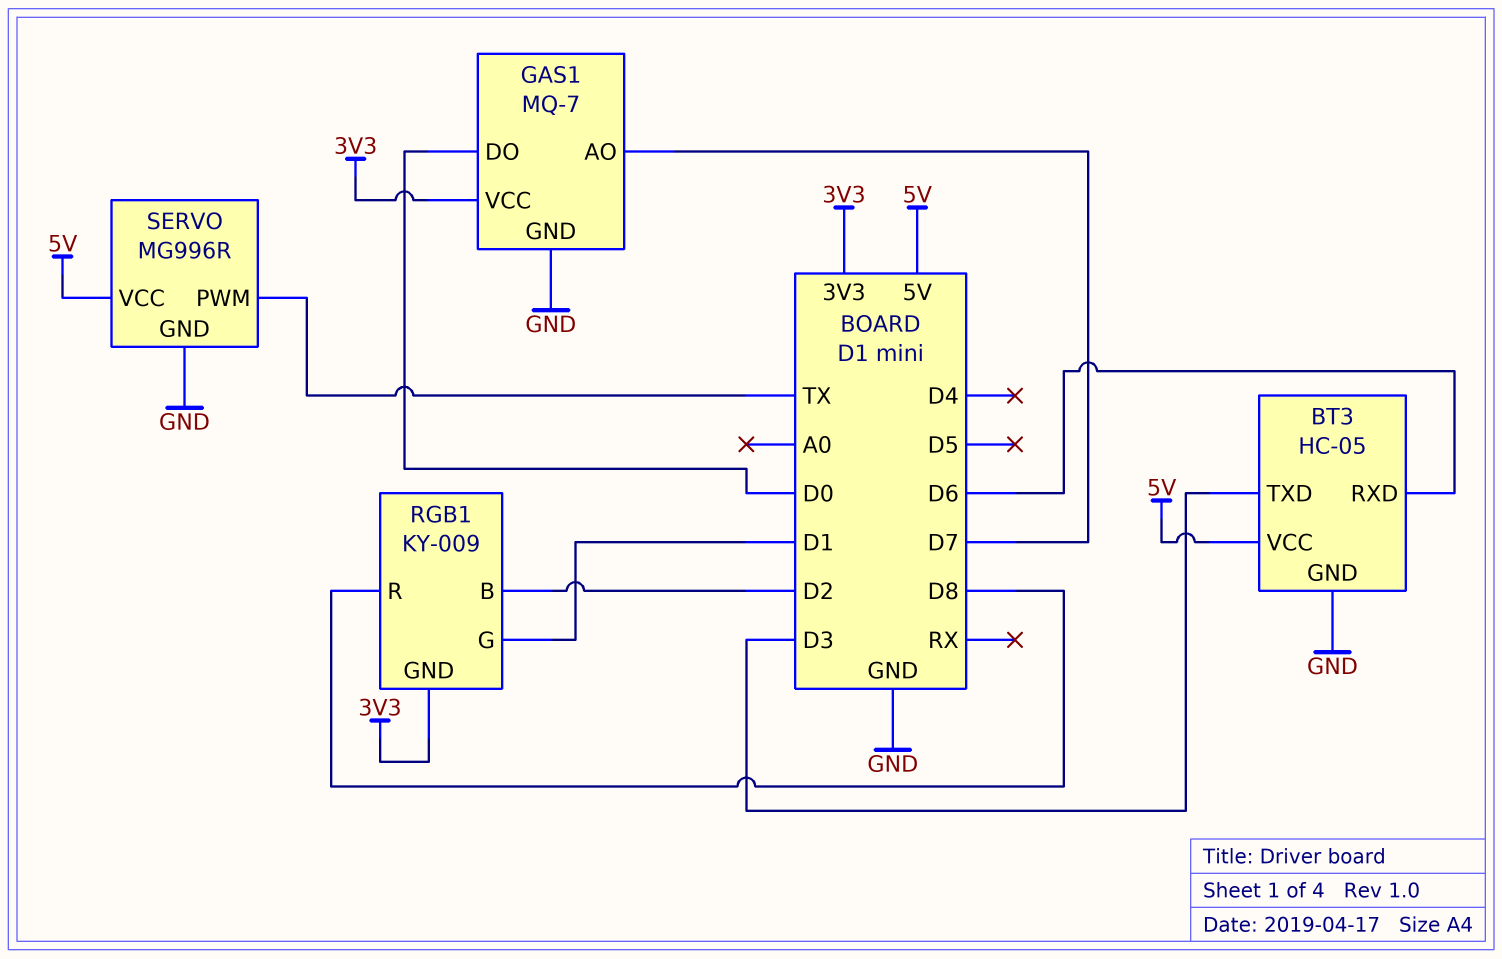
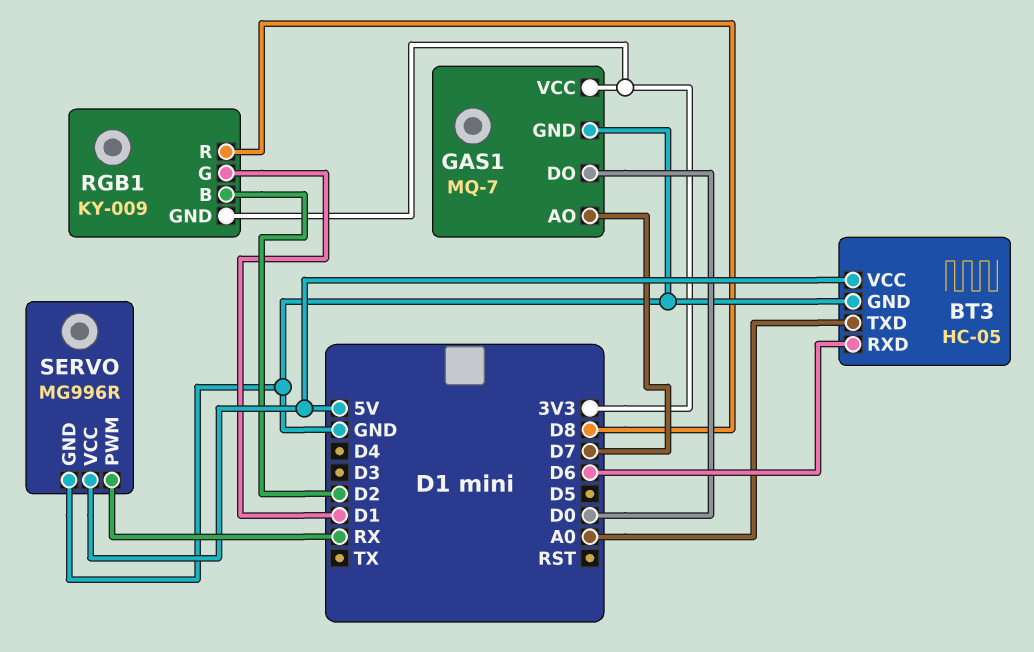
BT3 pin TXD: D3 -> A0
SERVO pin PWM: TX -> RX

